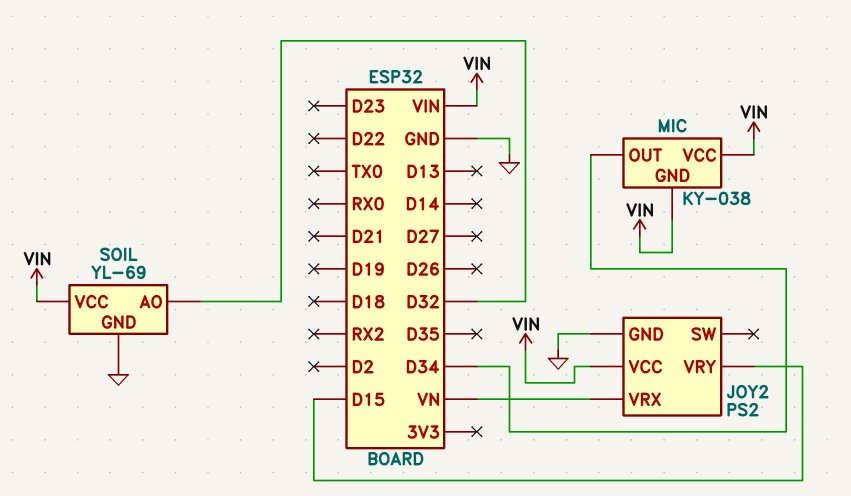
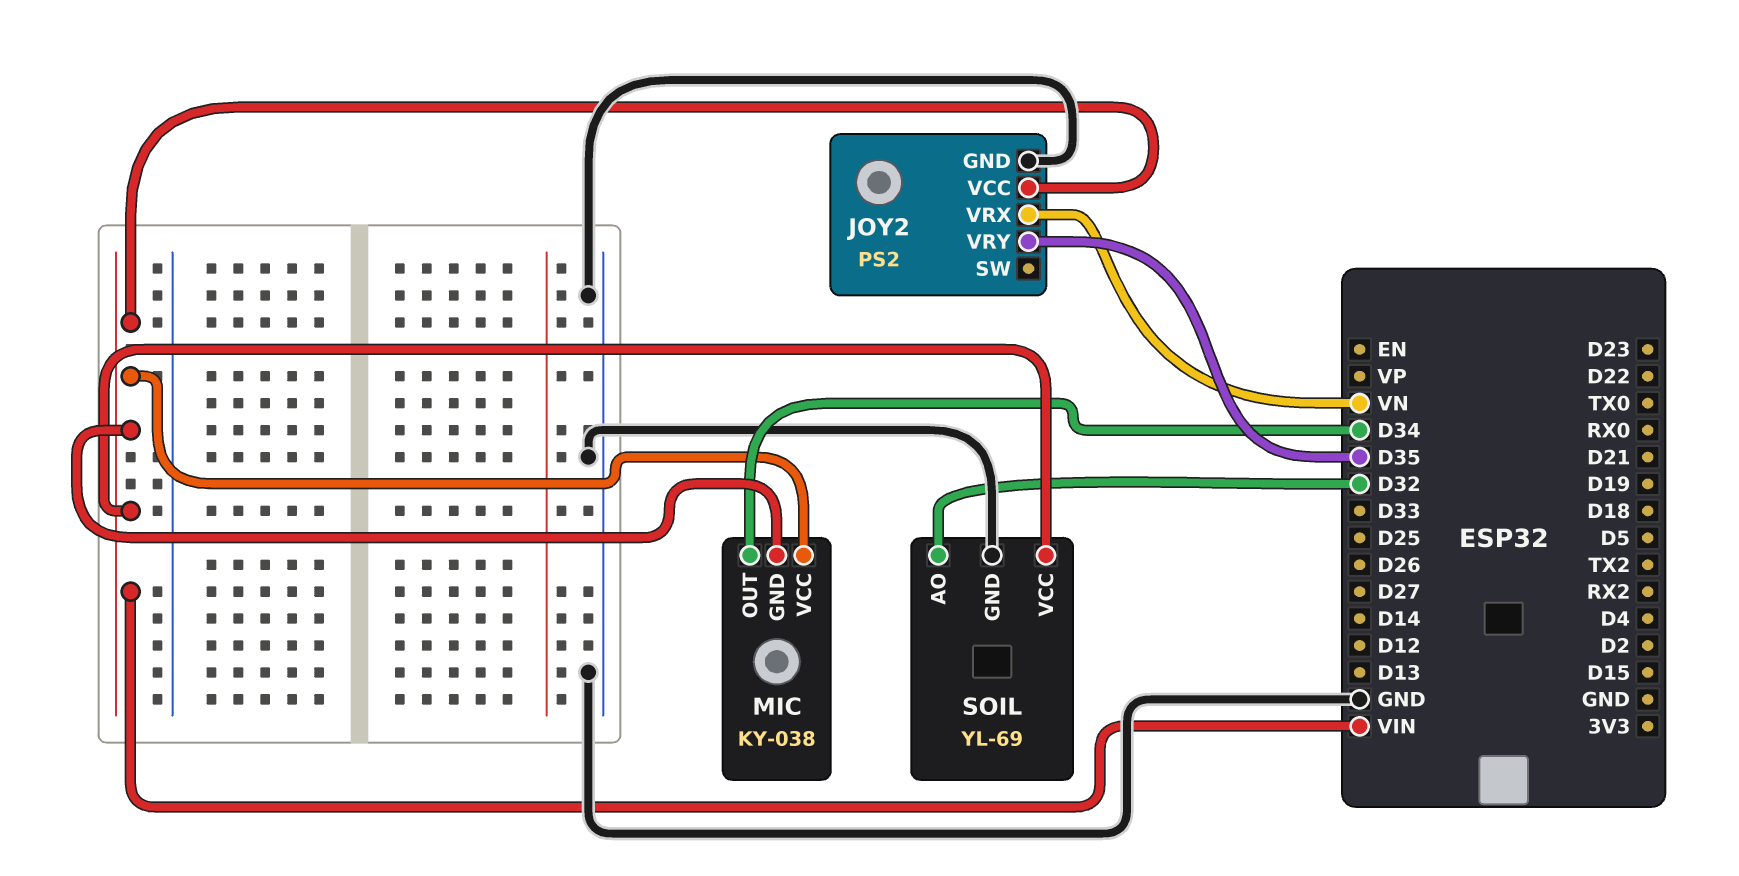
JOY2 pin VRY: D15 -> D35

